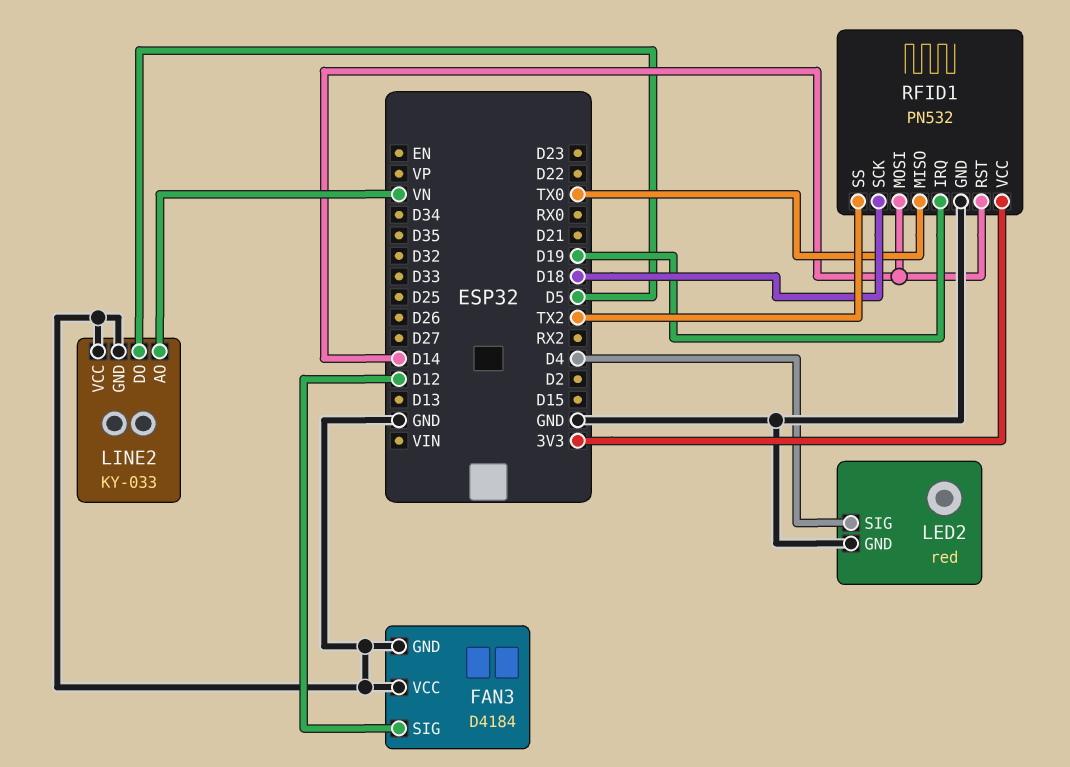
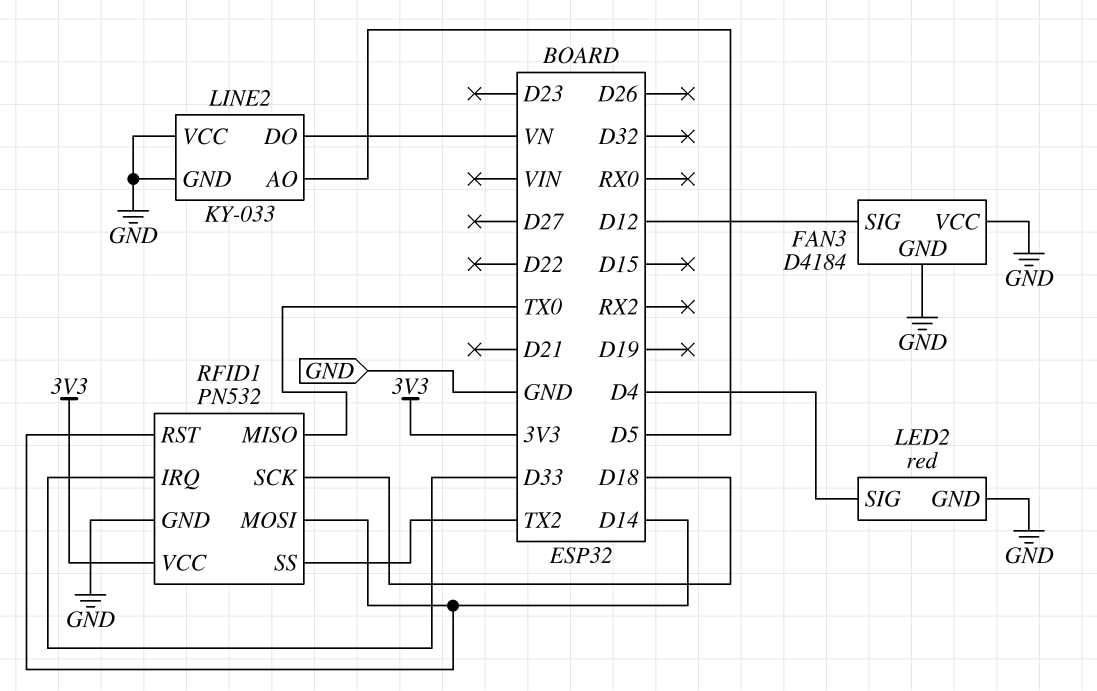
LINE2 pin AO: VN -> D5
LINE2 pin DO: D5 -> VN
RFID1 pin IRQ: D19 -> D33

